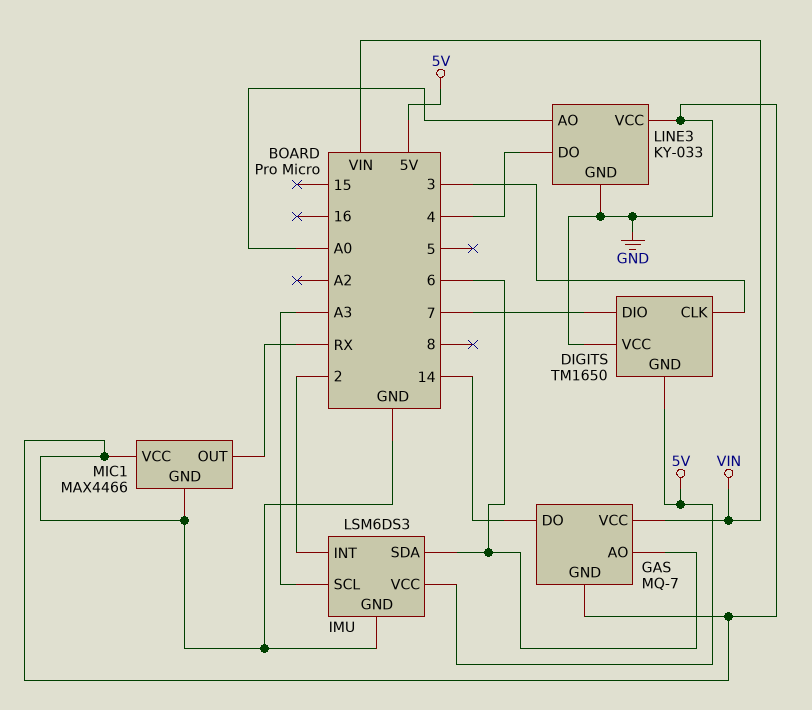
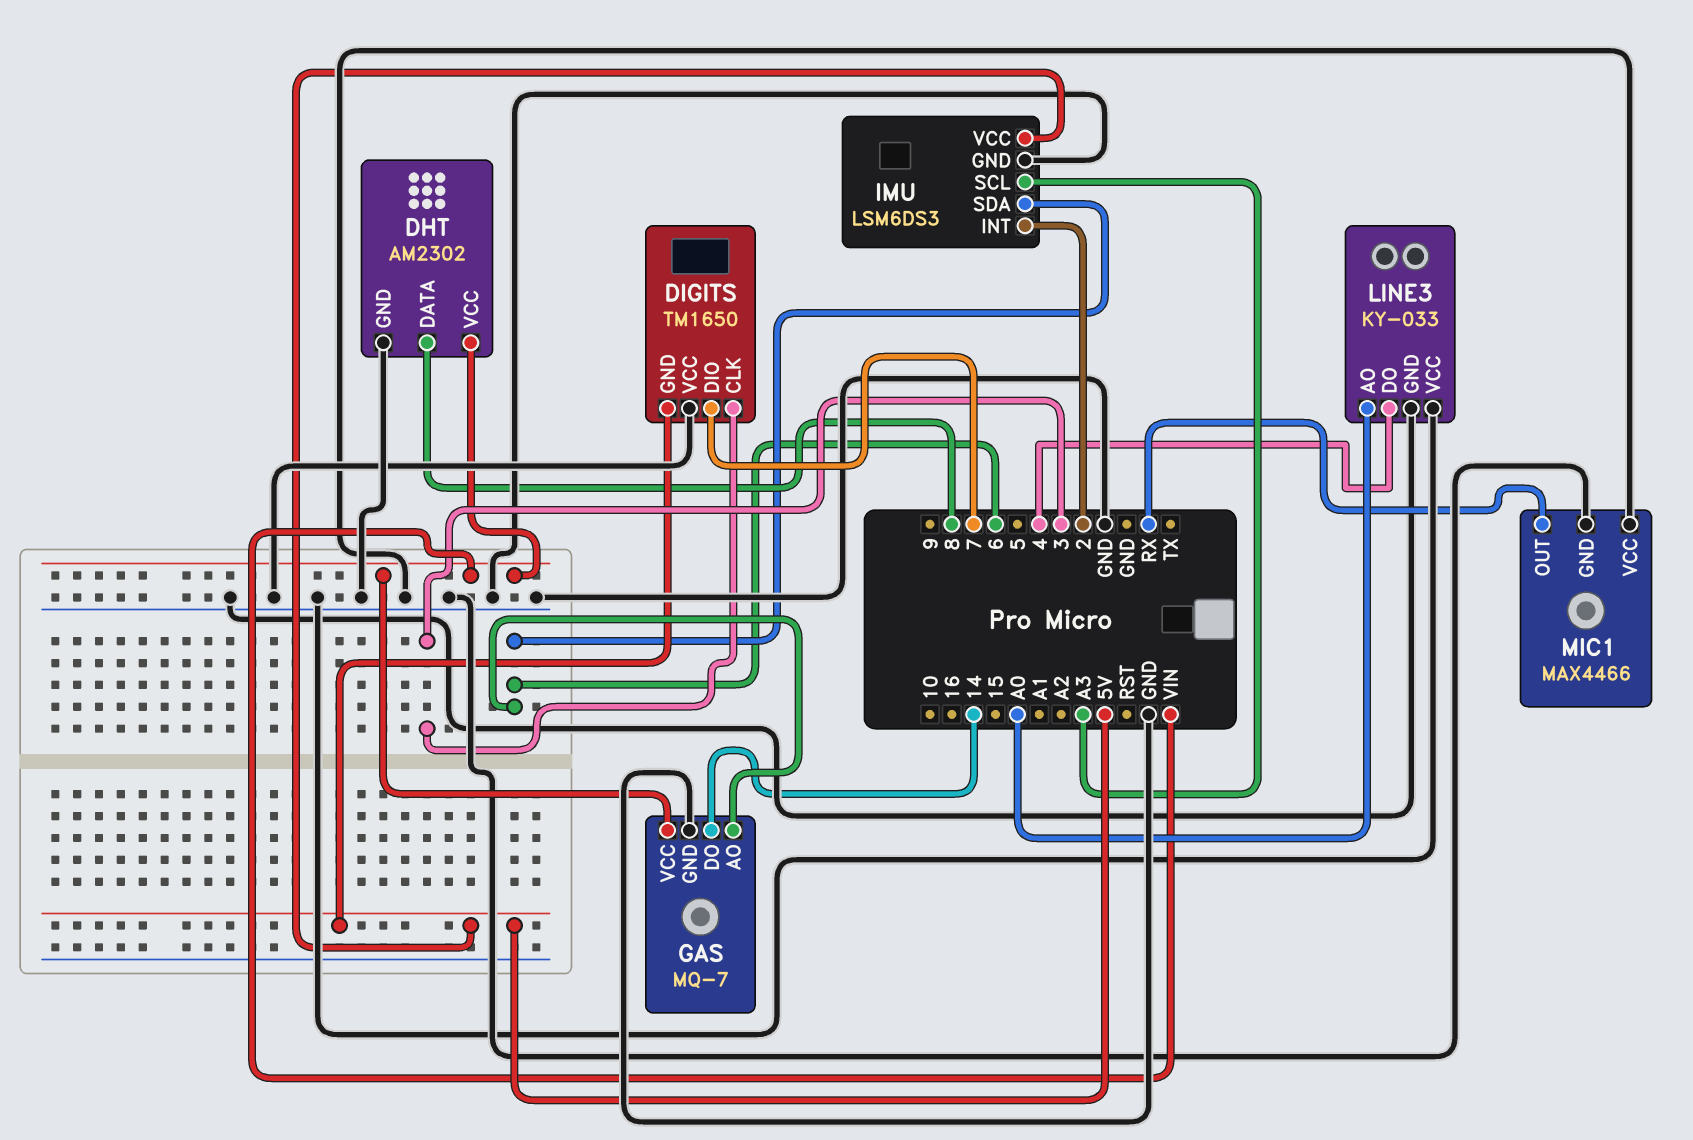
DHT: none -> AM2302
DHT pin DATA: none -> 8
DHT pin GND: none -> GND
DHT pin VCC: none -> VIN

